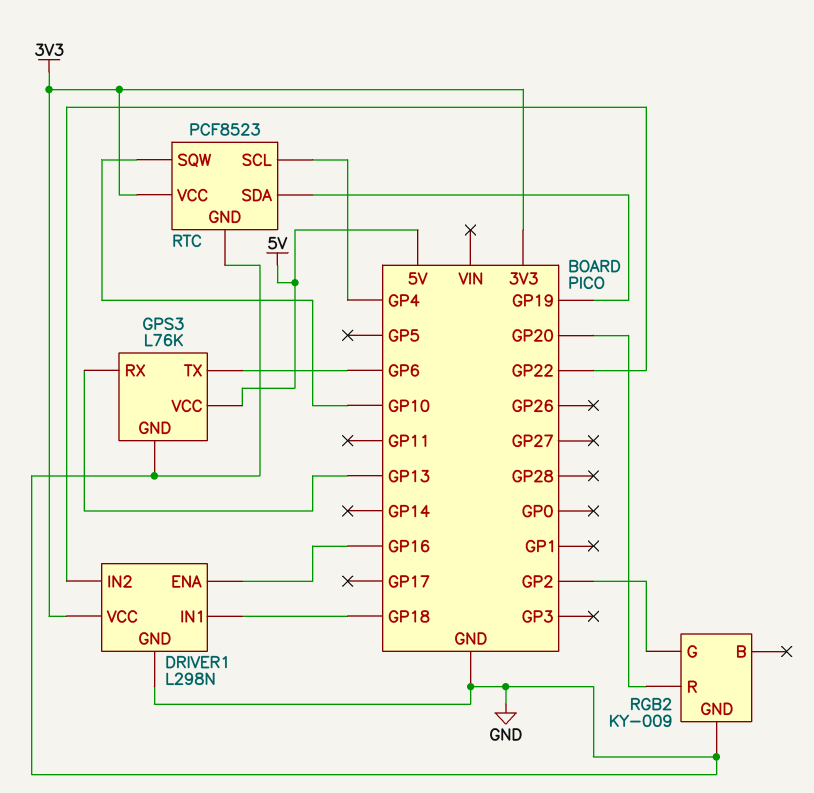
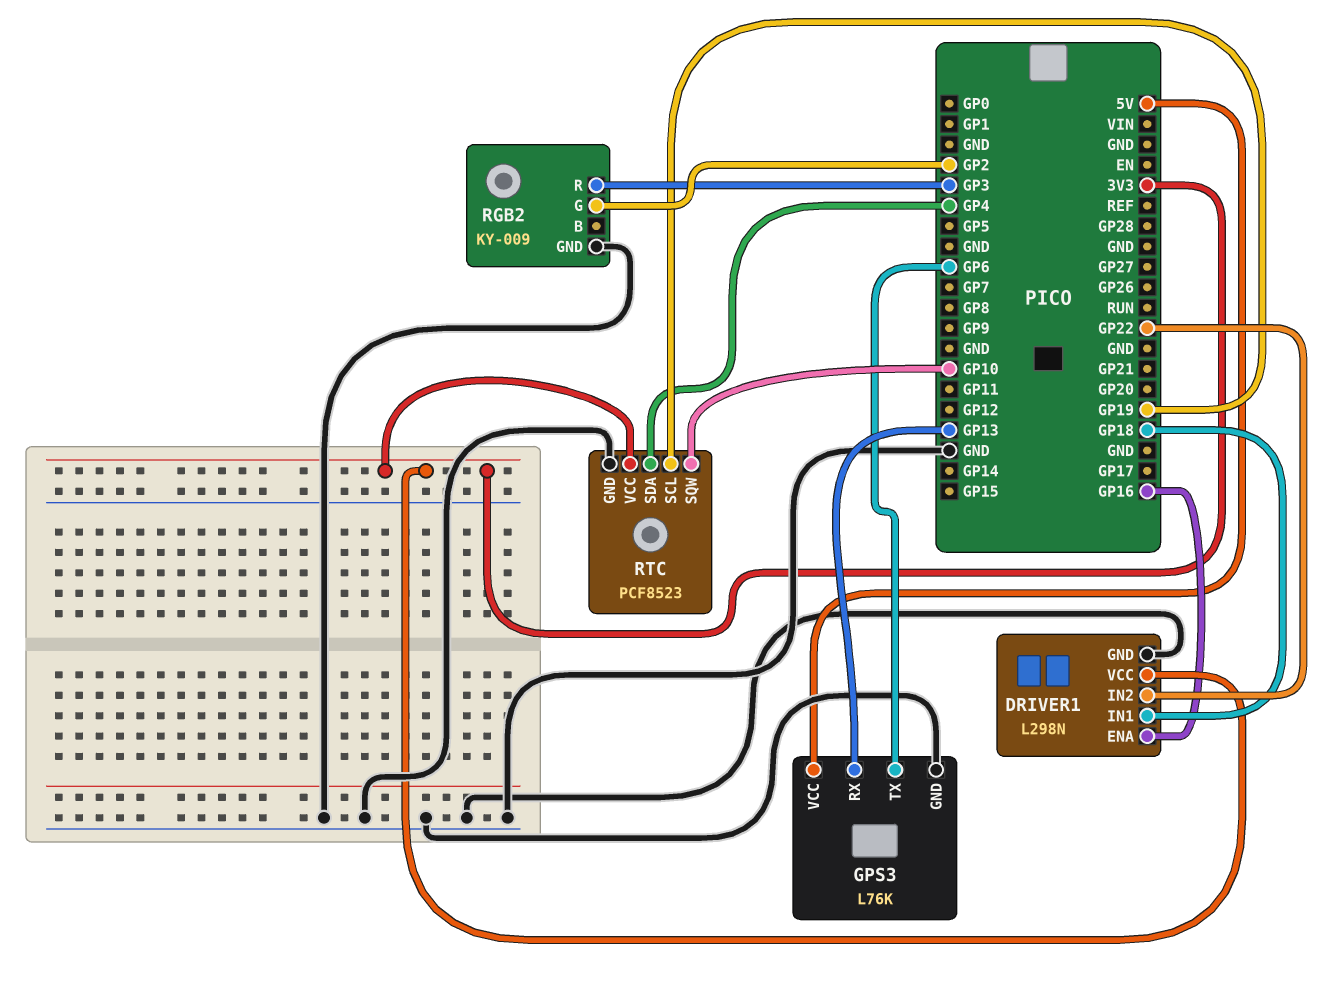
RGB2 pin R: GP20 -> GP3
RTC pin SCL: GP4 -> GP19
RTC pin SDA: GP19 -> GP4

